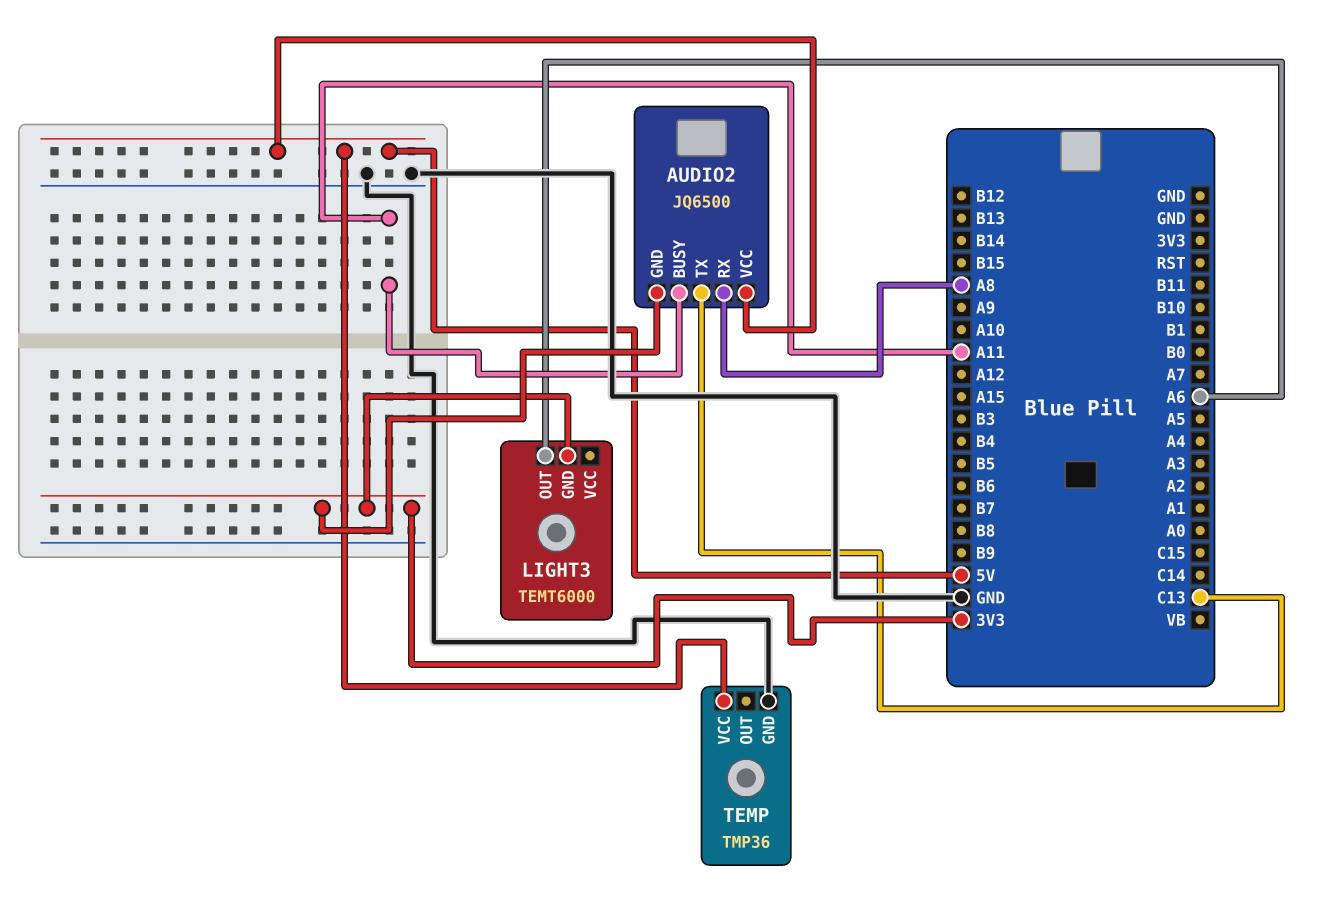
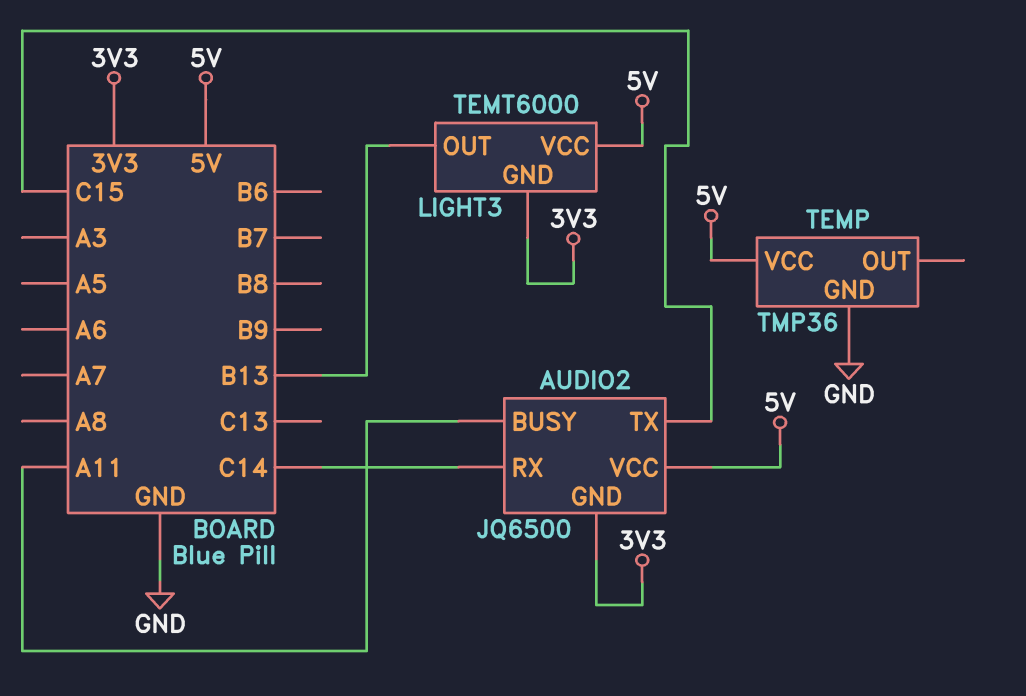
AUDIO2 pin RX: A8 -> C14
AUDIO2 pin TX: C13 -> C15
LIGHT3 pin OUT: A6 -> B13
LIGHT3 pin VCC: none -> 5V

